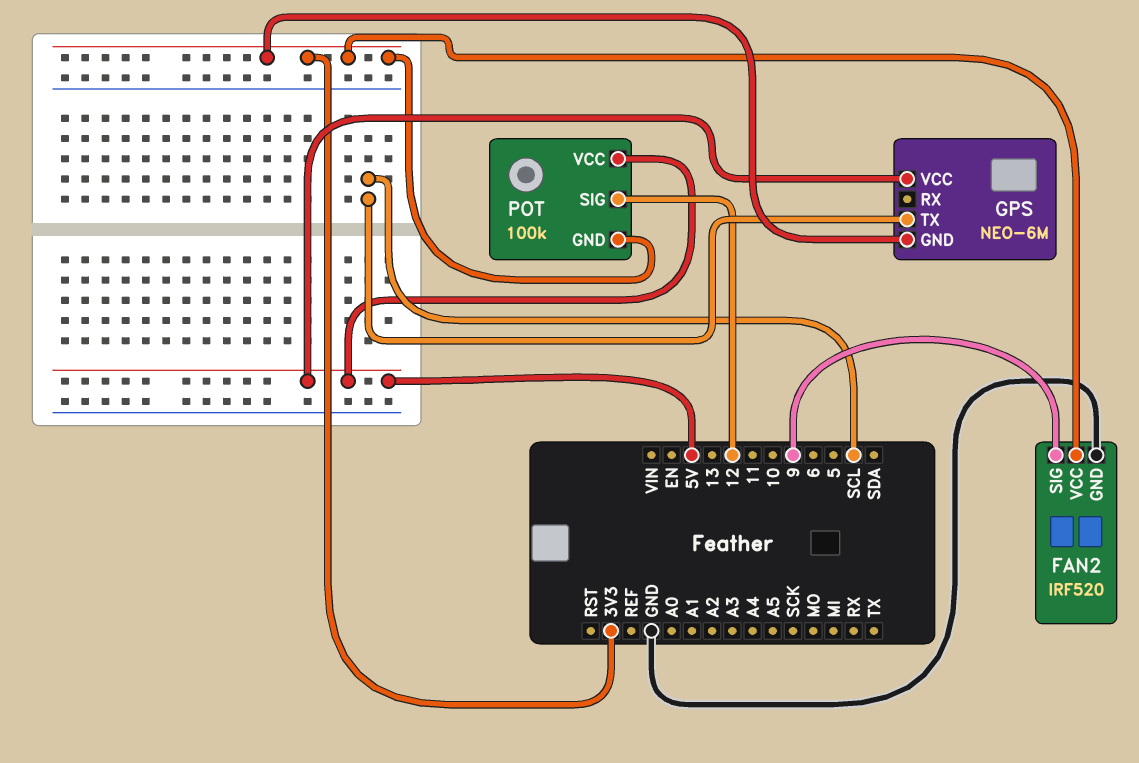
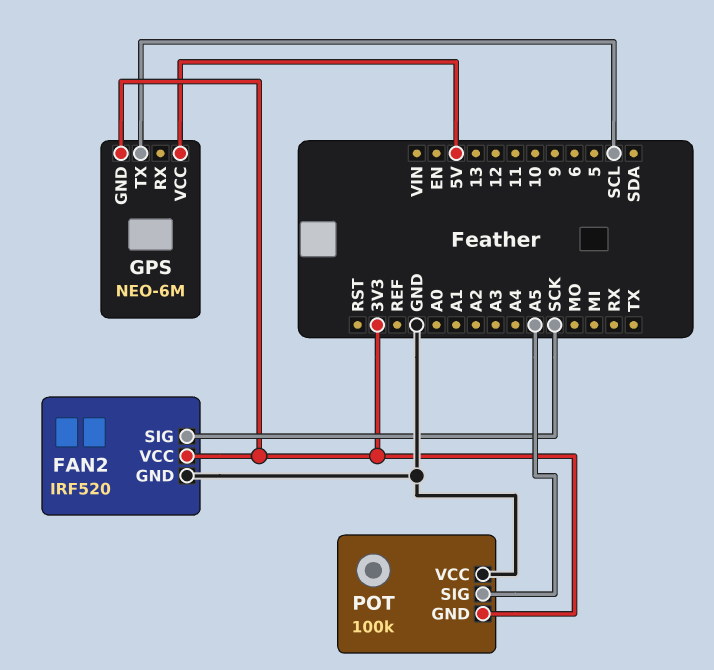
FAN2 pin SIG: 9 -> SCK
POT pin SIG: 12 -> A5
POT pin VCC: 5V -> GND

